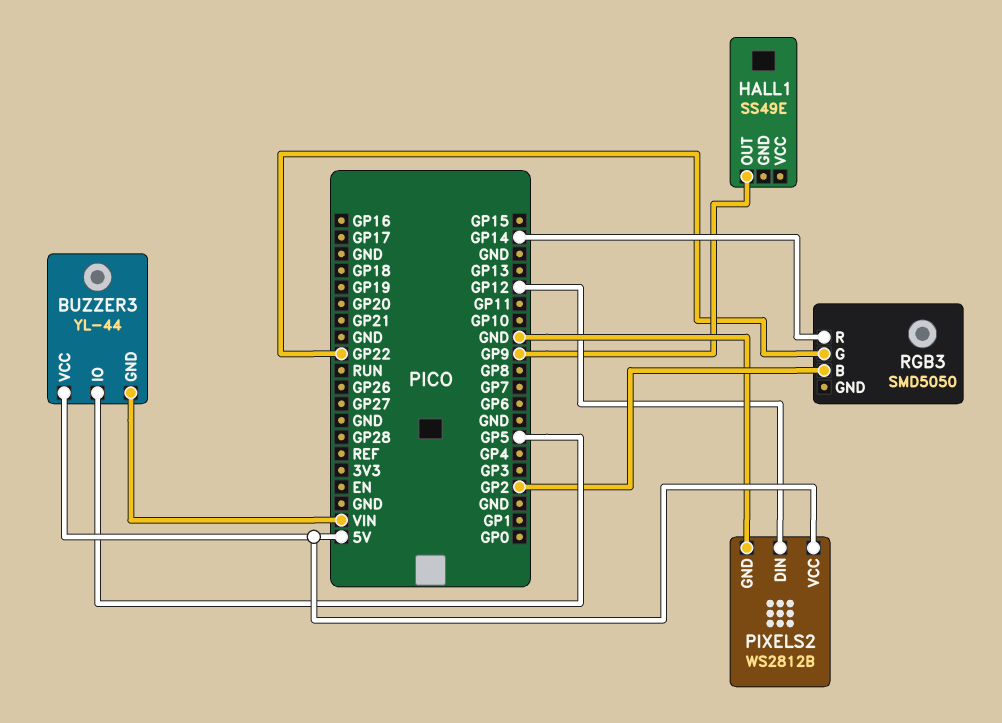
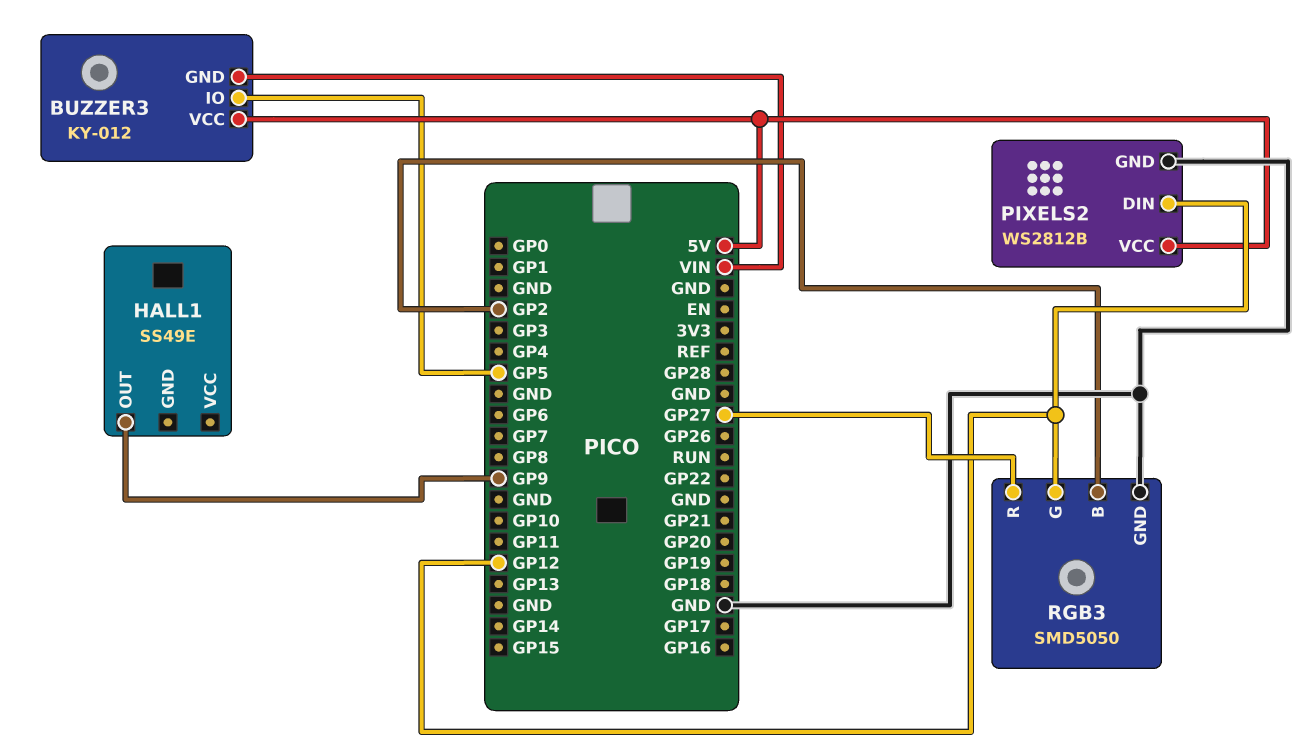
BUZZER3: YL-44 -> KY-012
RGB3 pin G: GP22 -> GP12
RGB3 pin GND: none -> GND
RGB3 pin R: GP14 -> GP27

